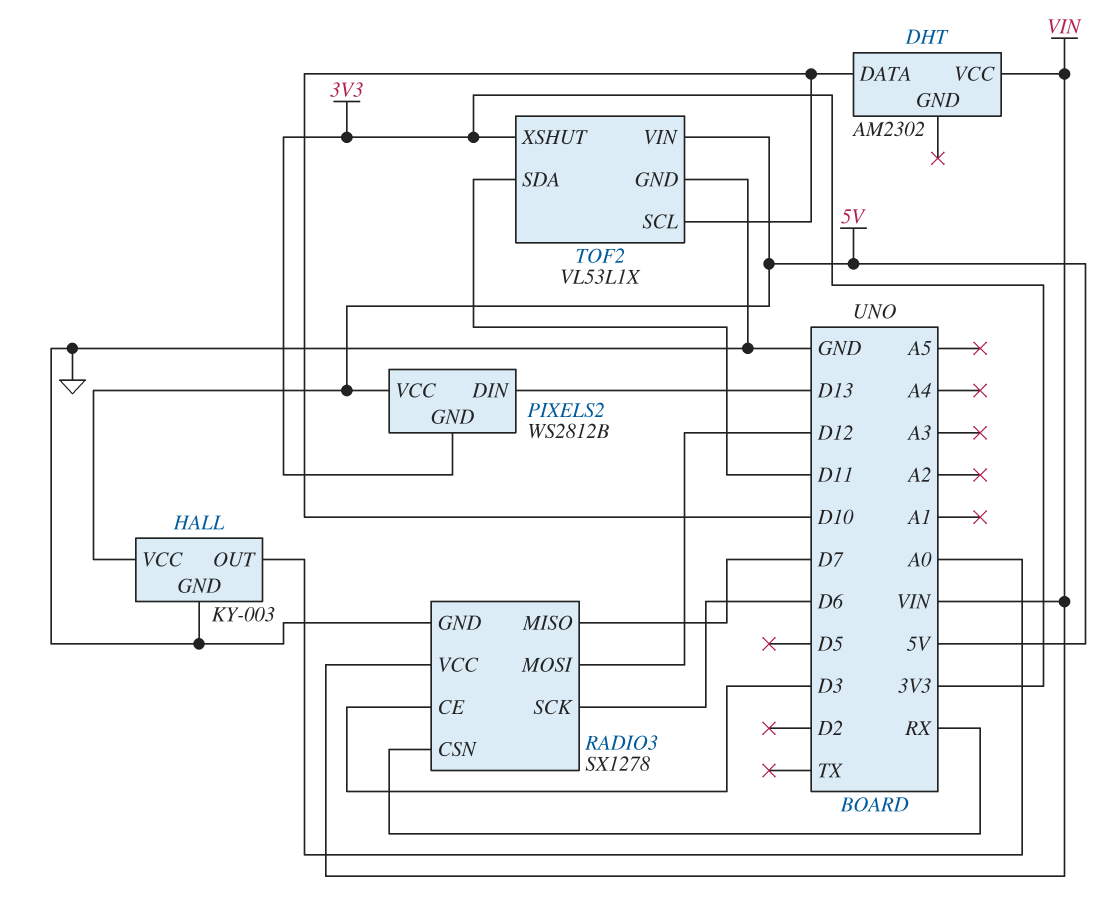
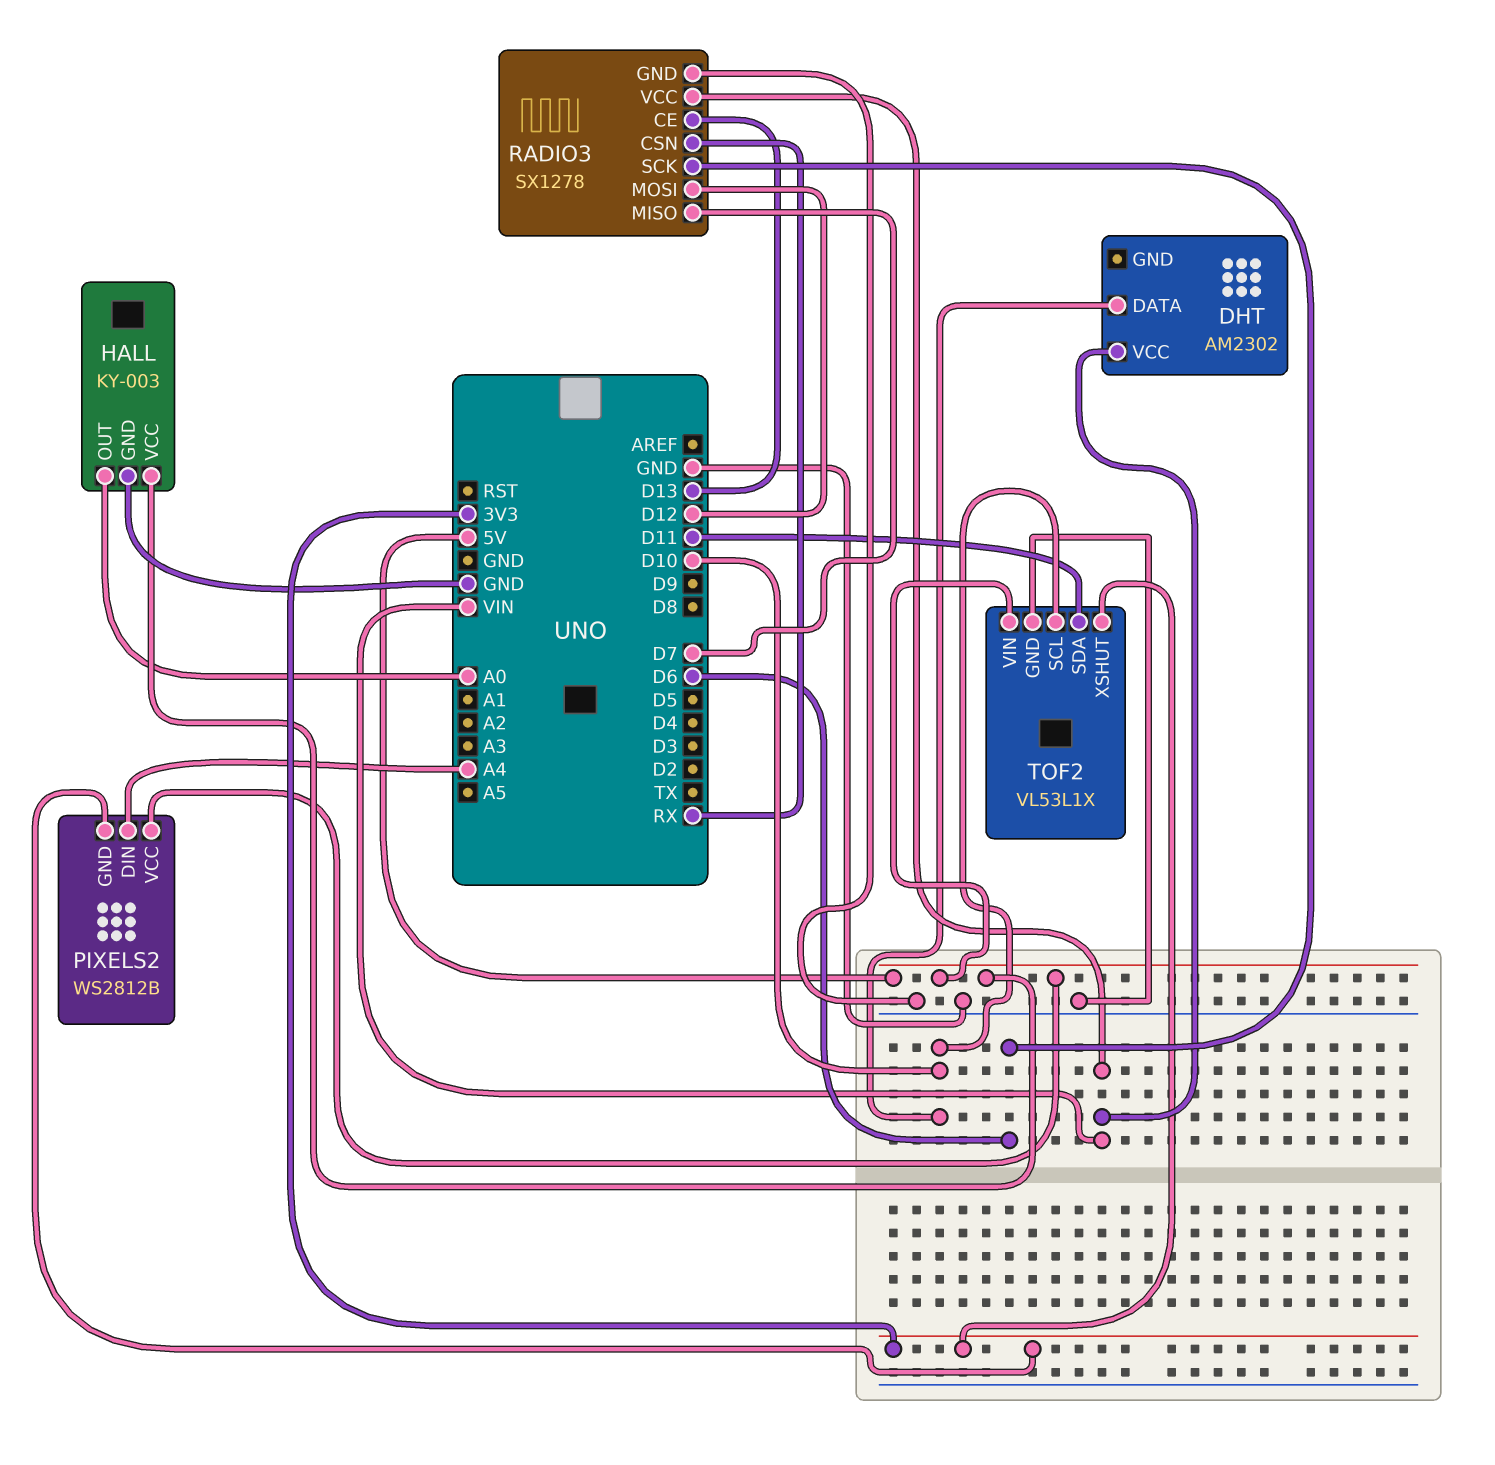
PIXELS2 pin DIN: D13 -> A4
RADIO3 pin CE: D3 -> D13

